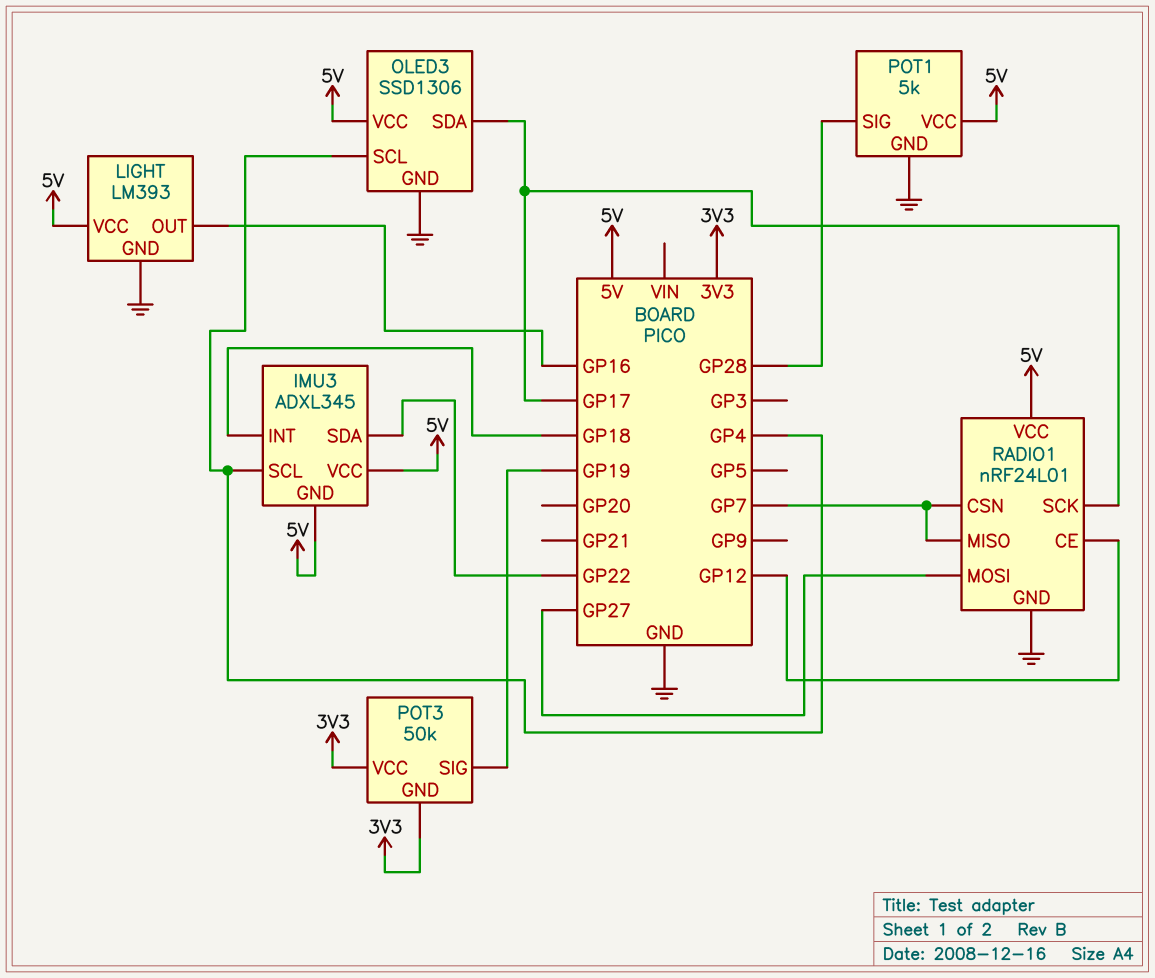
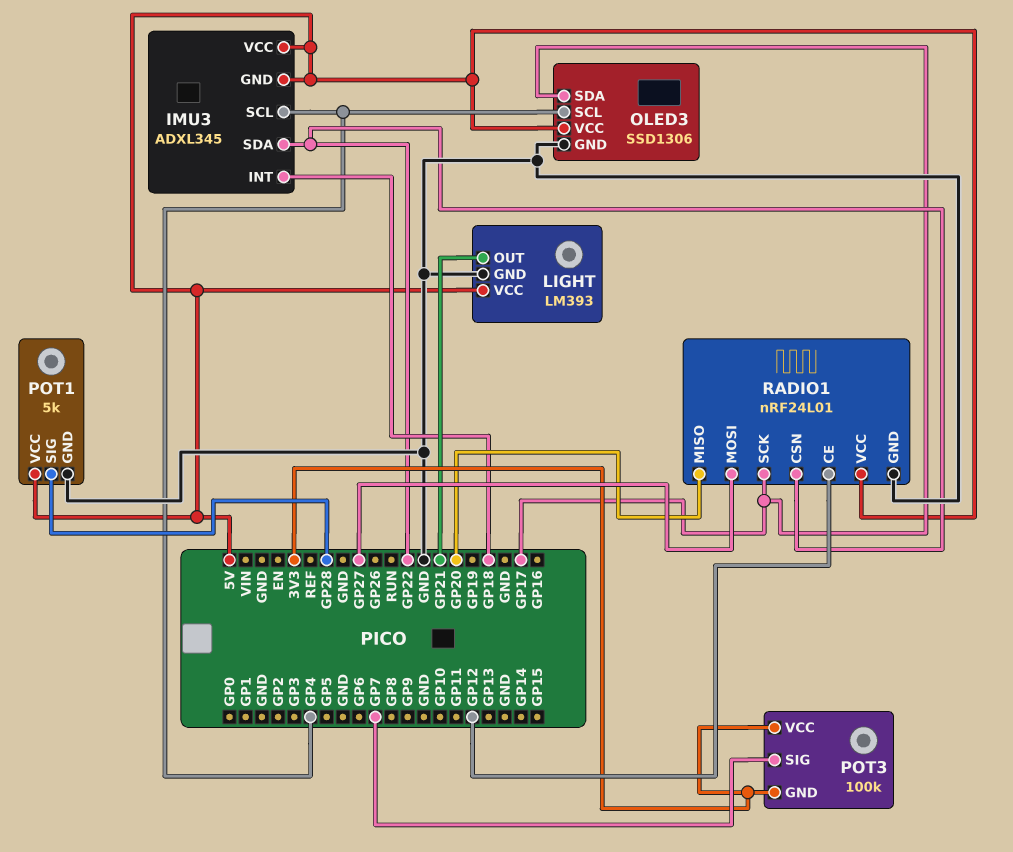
LIGHT pin OUT: GP16 -> GP21
POT3: 50k -> 100k
POT3 pin SIG: GP19 -> GP7
RADIO1 pin CSN: GP7 -> GP22
RADIO1 pin MISO: GP7 -> GP20

